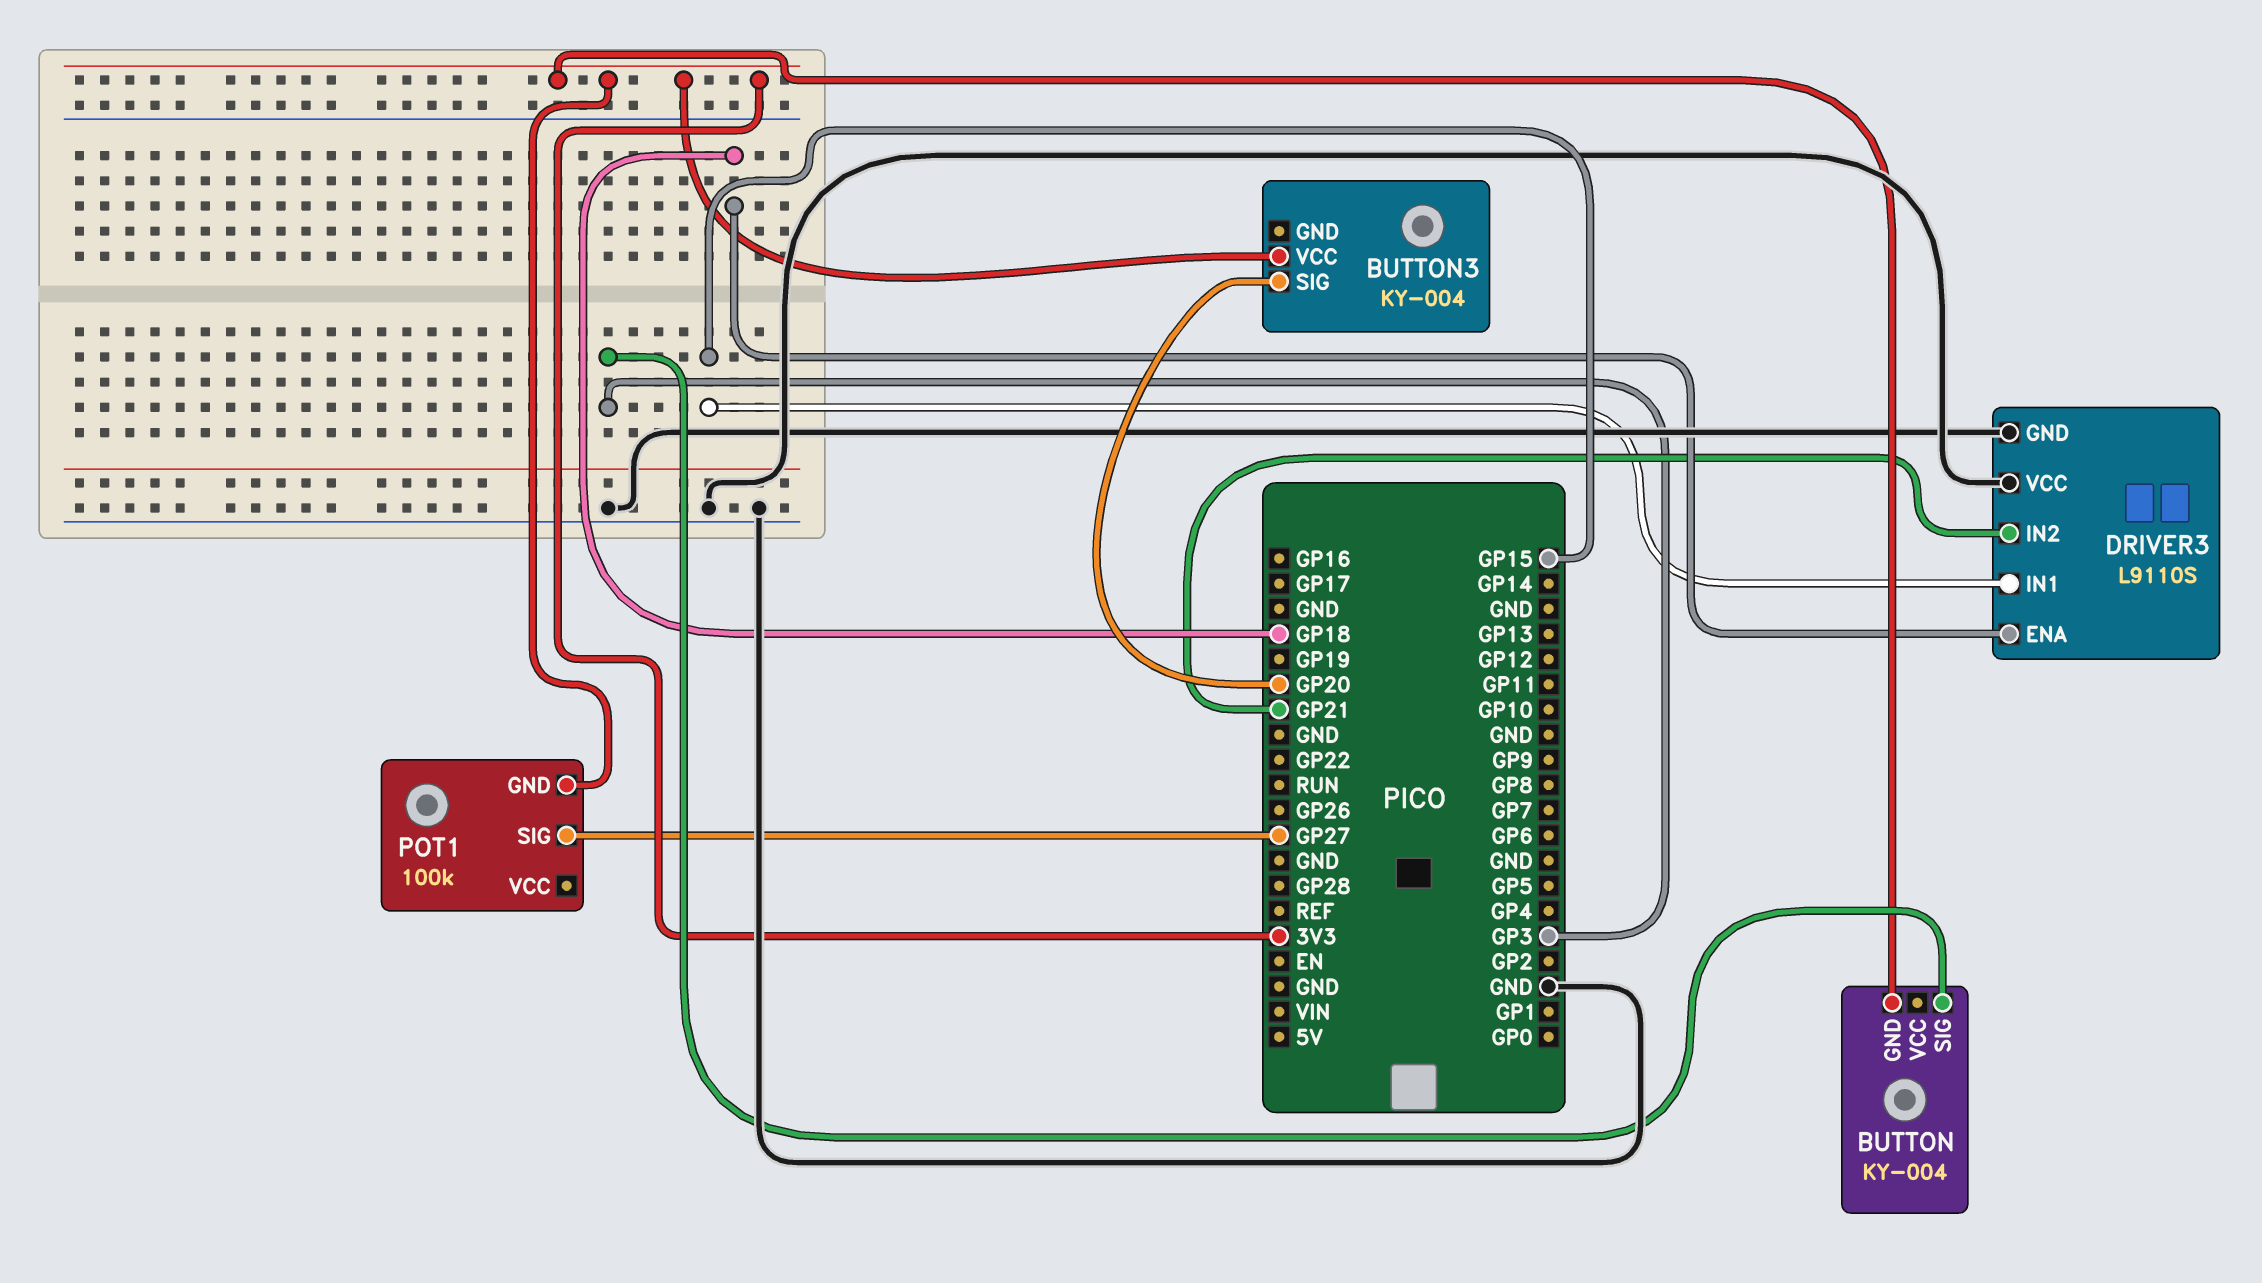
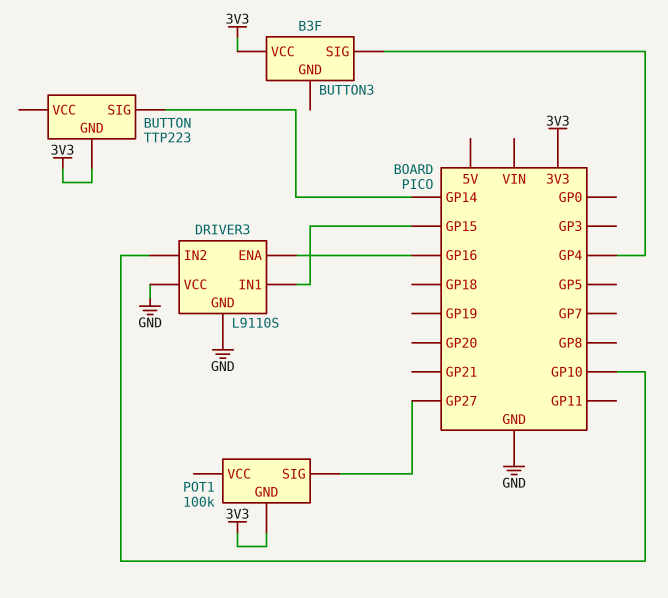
BUTTON: KY-004 -> TTP223
BUTTON pin SIG: GP3 -> GP14
BUTTON3: KY-004 -> B3F
BUTTON3 pin SIG: GP20 -> GP4
DRIVER3 pin ENA: GP18 -> GP16
DRIVER3 pin IN2: GP21 -> GP10

